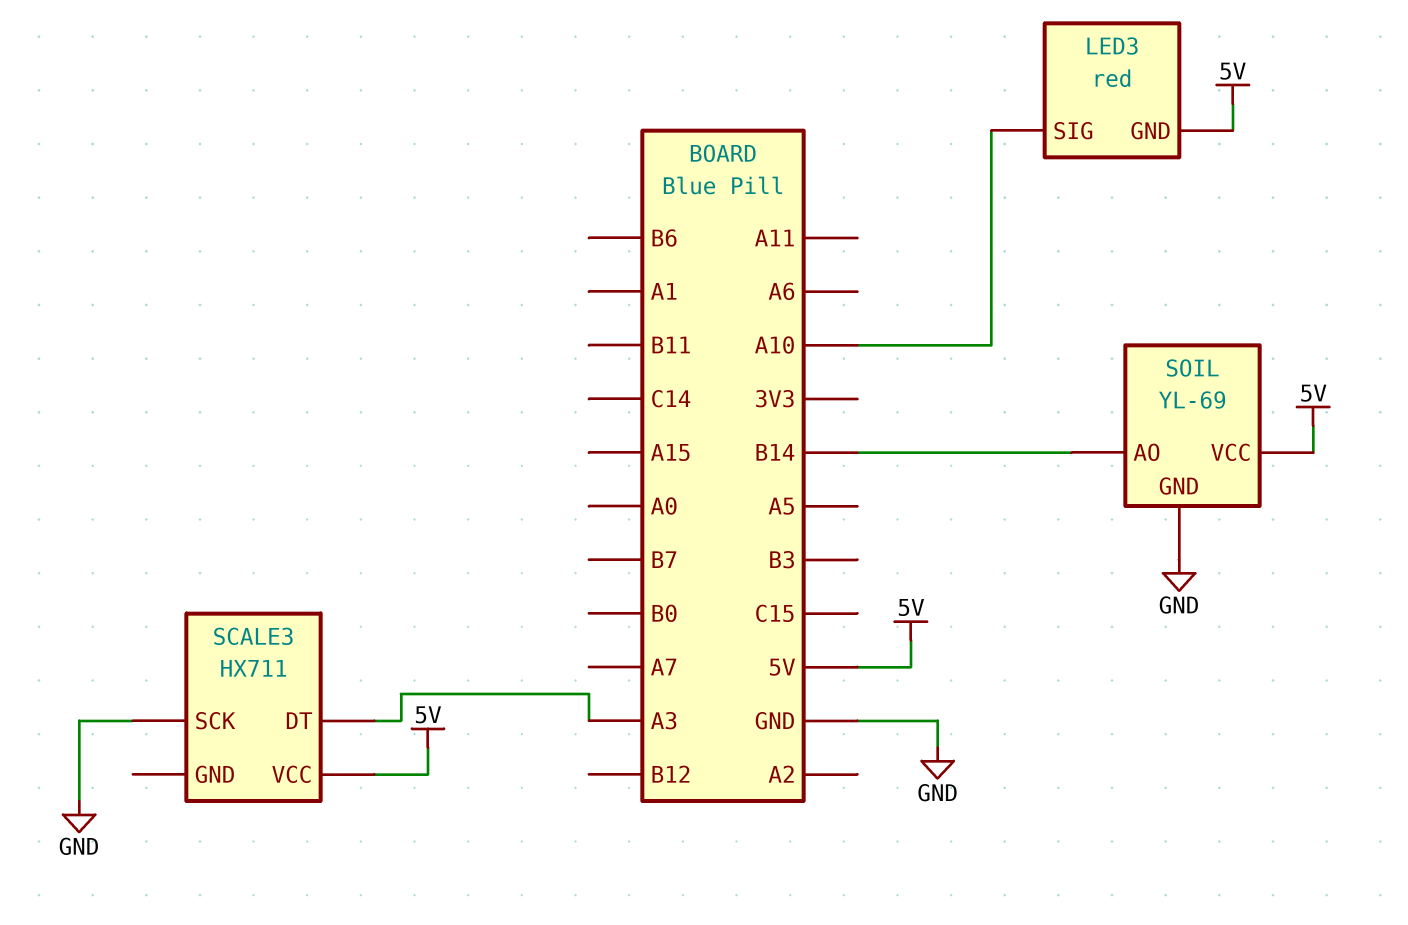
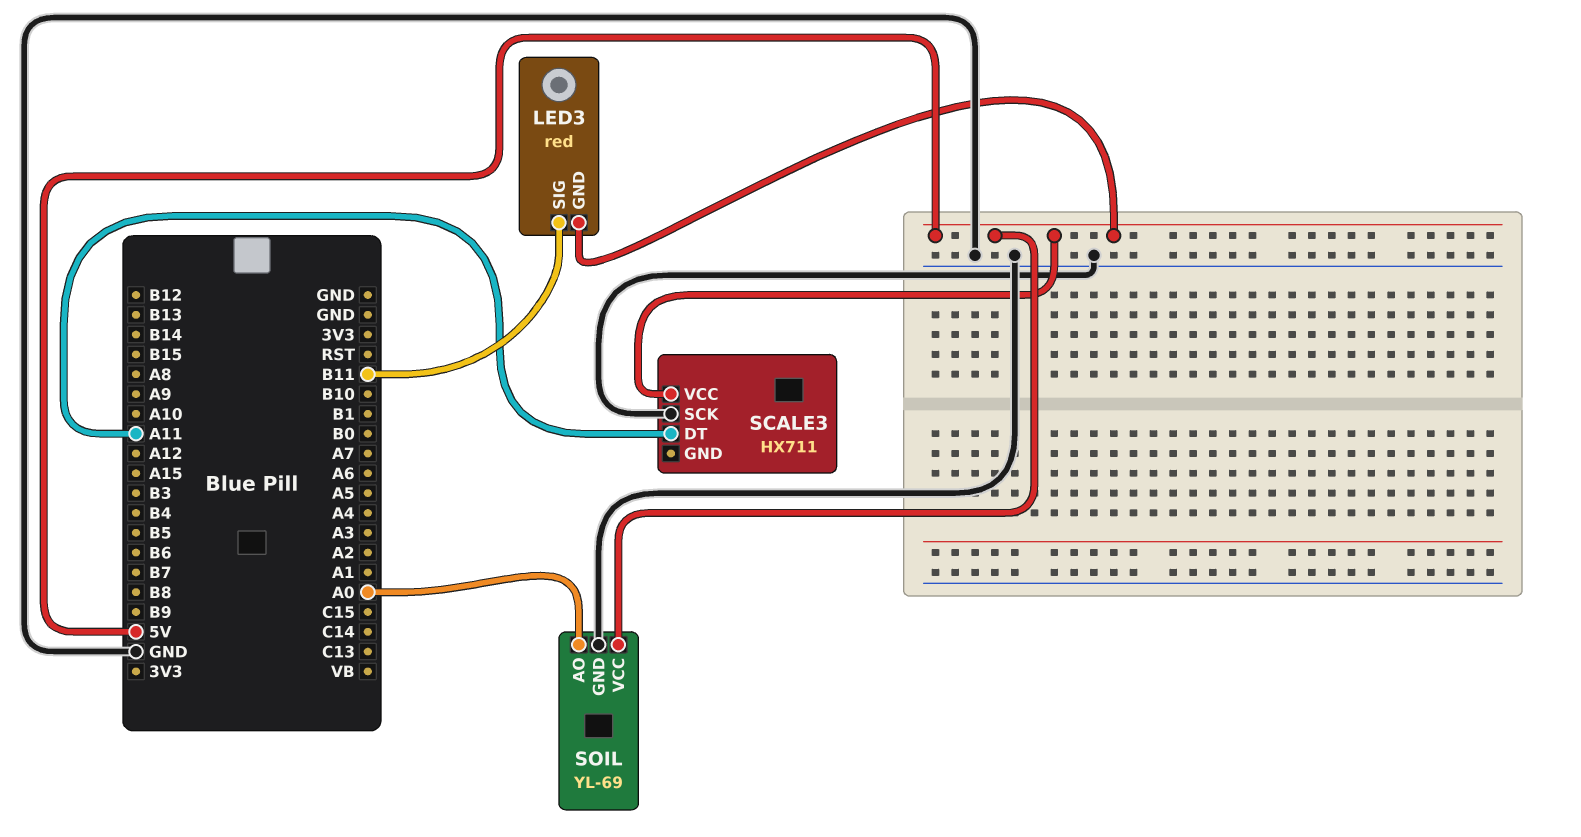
LED3 pin SIG: A10 -> B11
SCALE3 pin DT: A3 -> A11
SOIL pin AO: B14 -> A0

